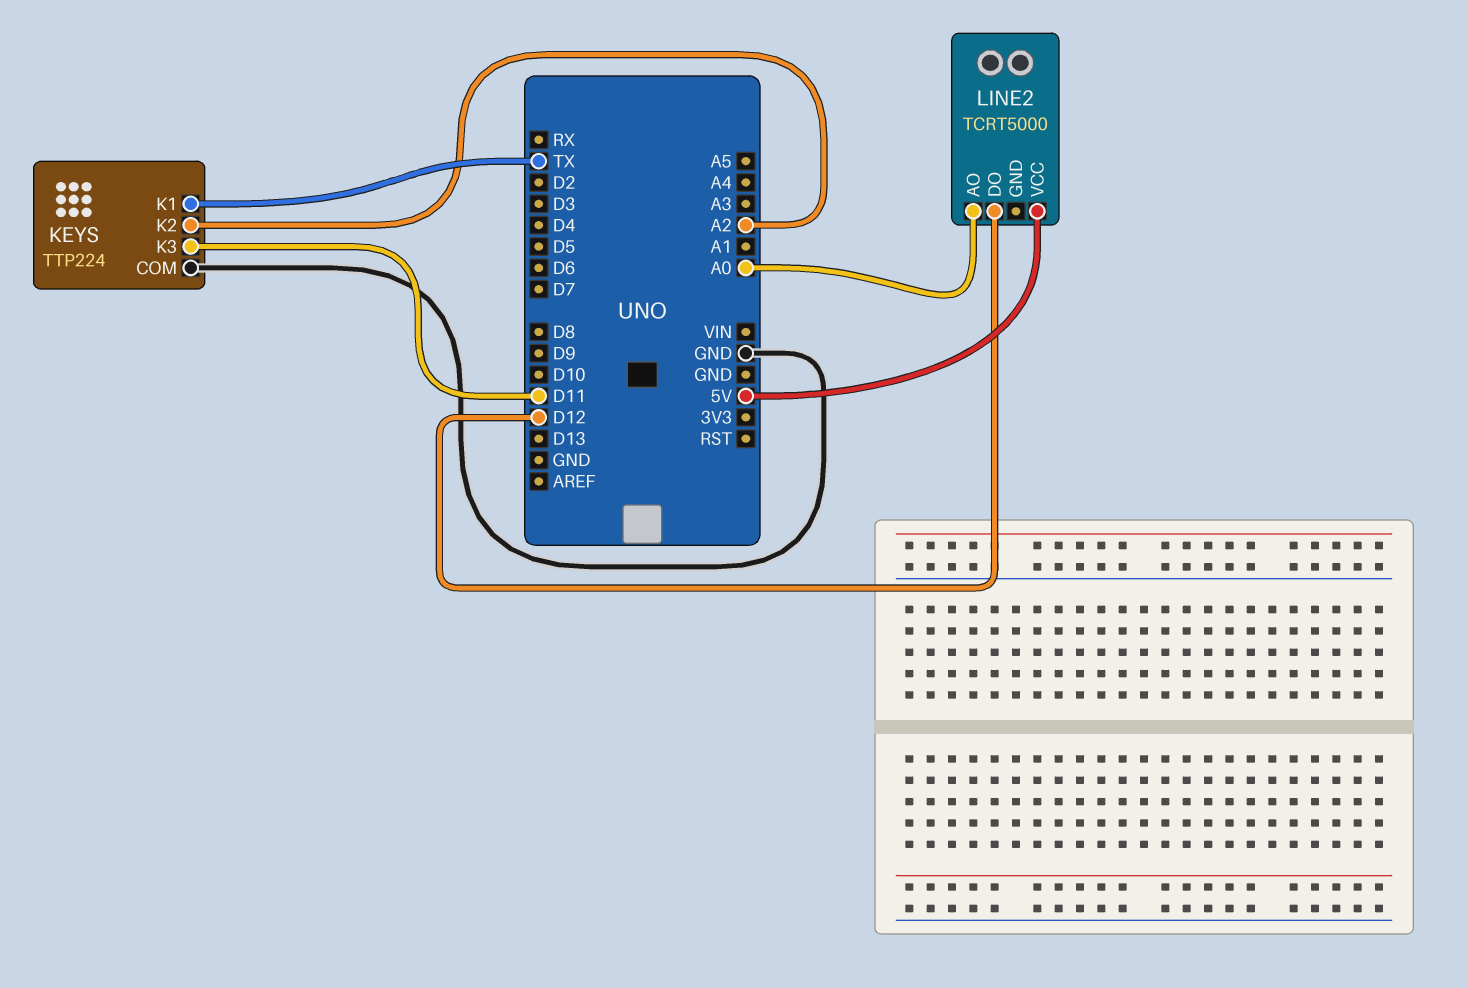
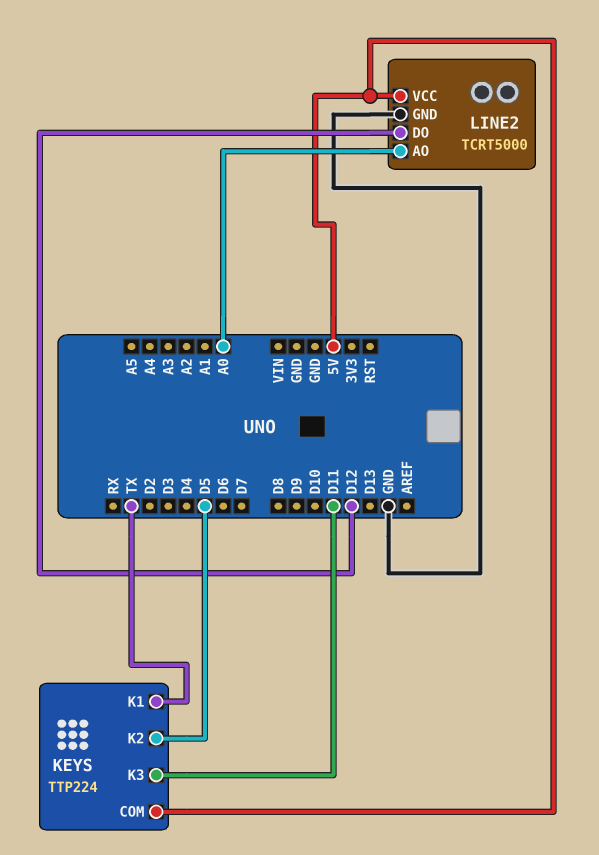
KEYS pin COM: GND -> 5V
KEYS pin K2: A2 -> D5
LINE2 pin GND: none -> GND

